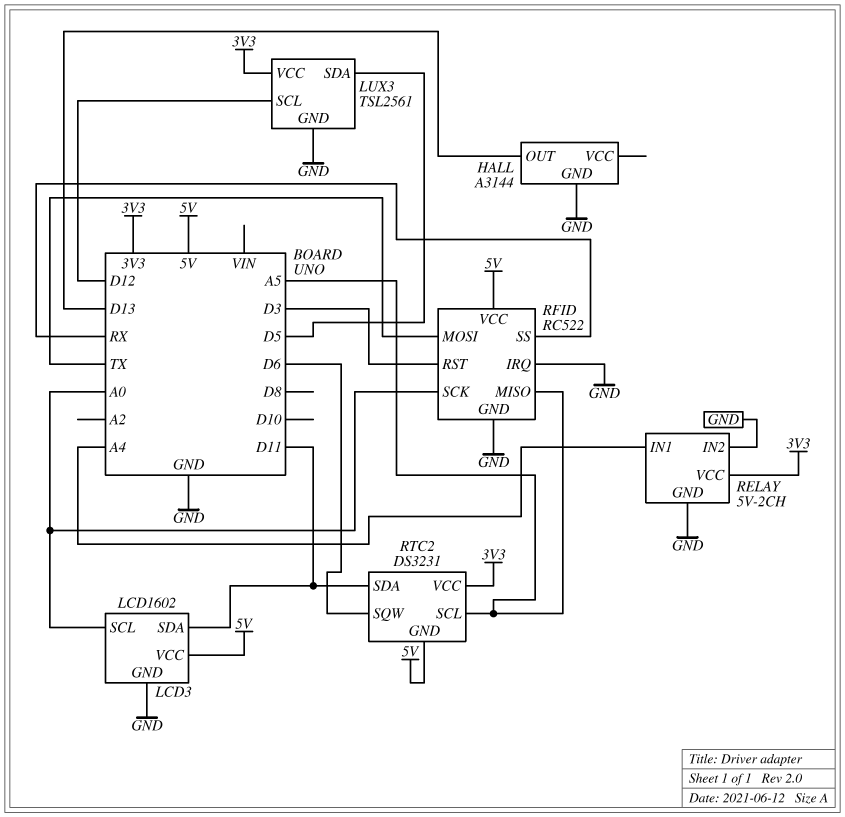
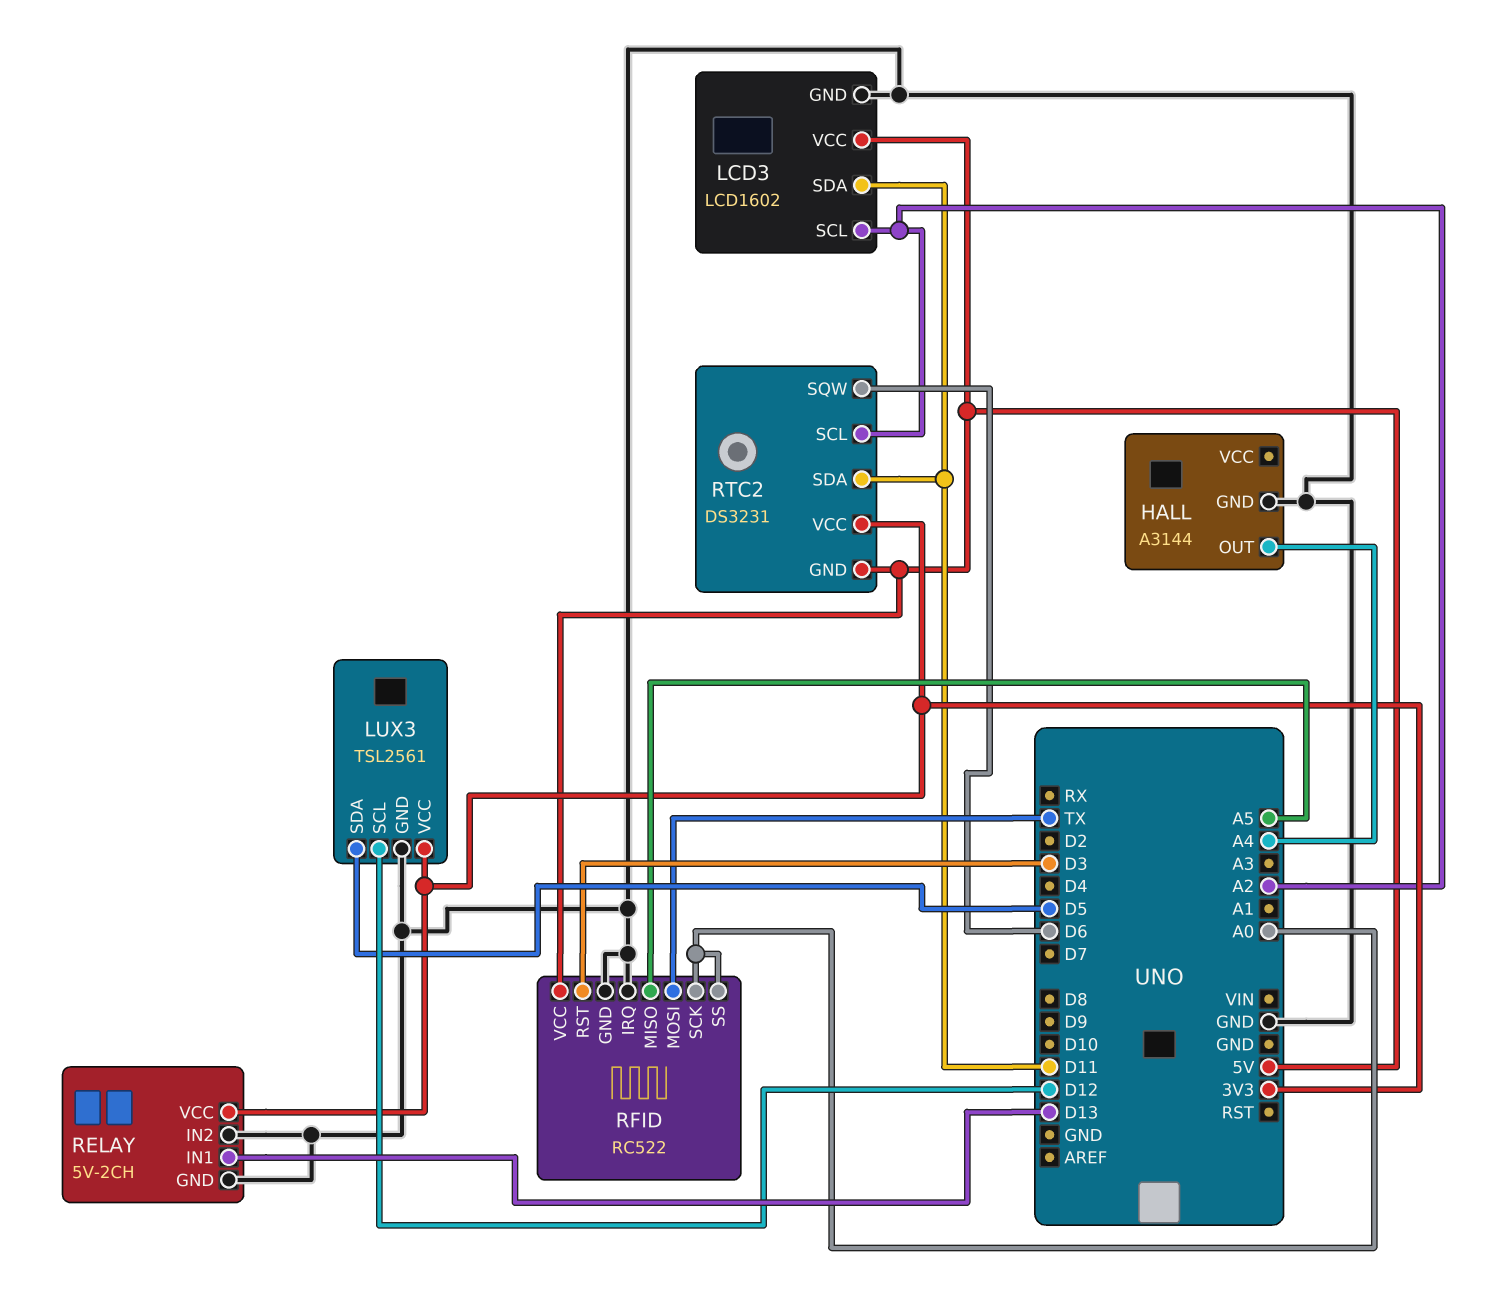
HALL pin OUT: D13 -> A4
LCD3 pin SCL: A0 -> A2
RELAY pin IN1: A4 -> D13
RFID pin SS: RX -> A0
RTC2 pin SCL: A5 -> A2

